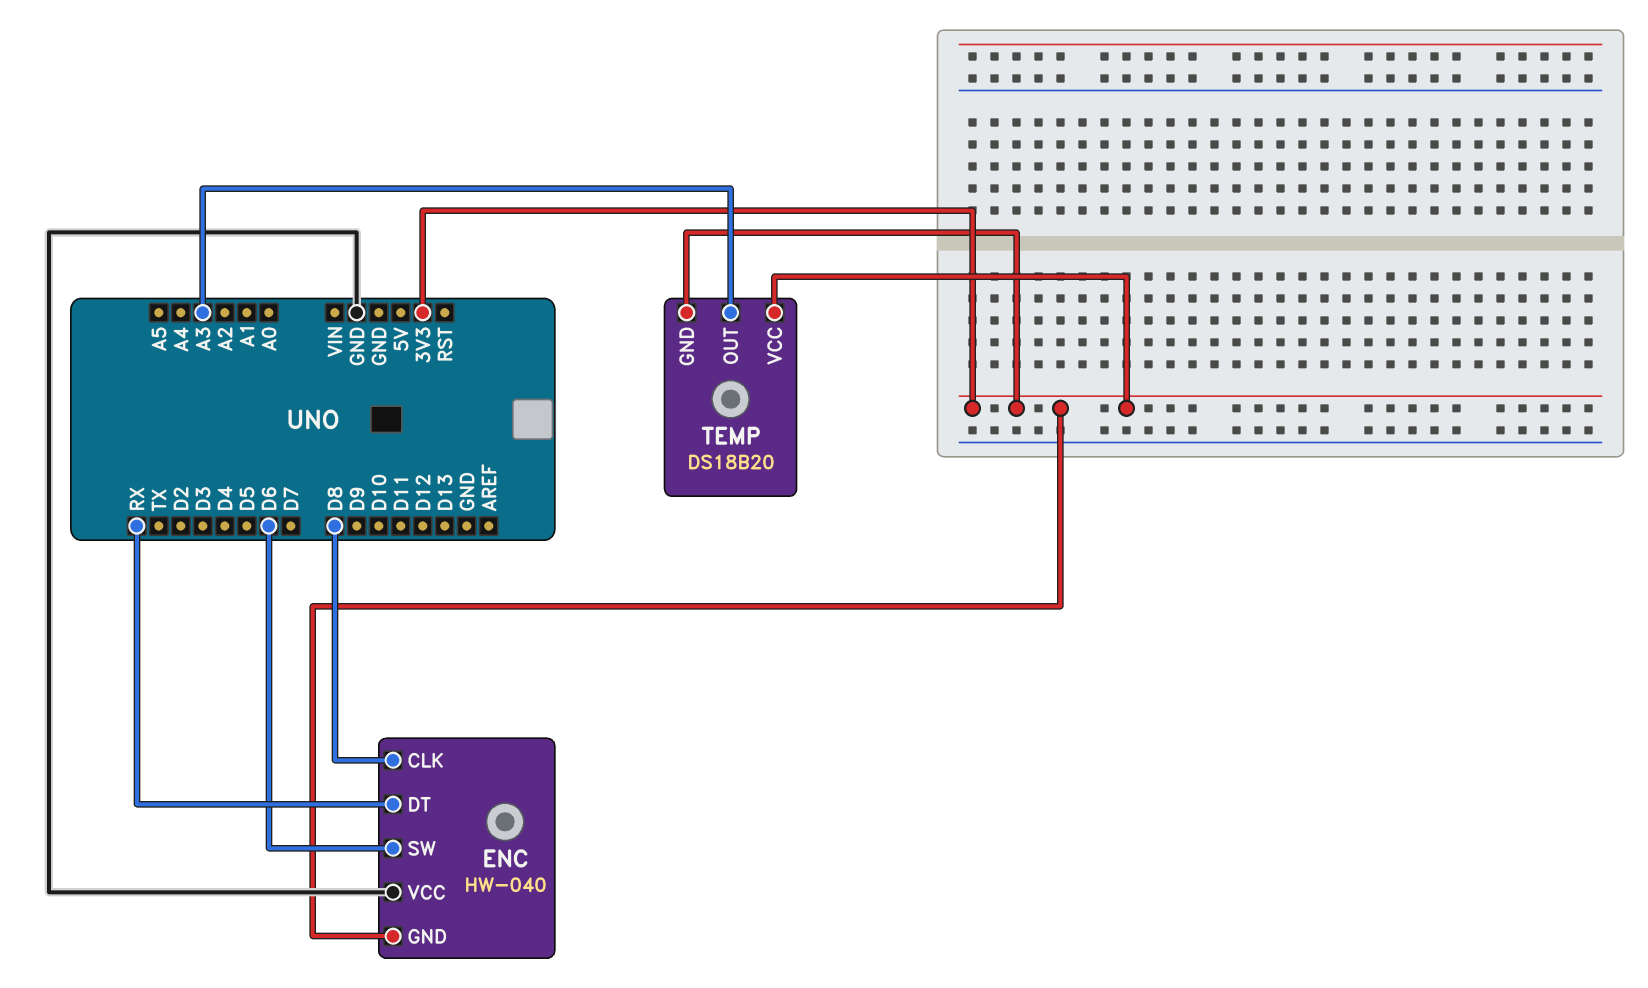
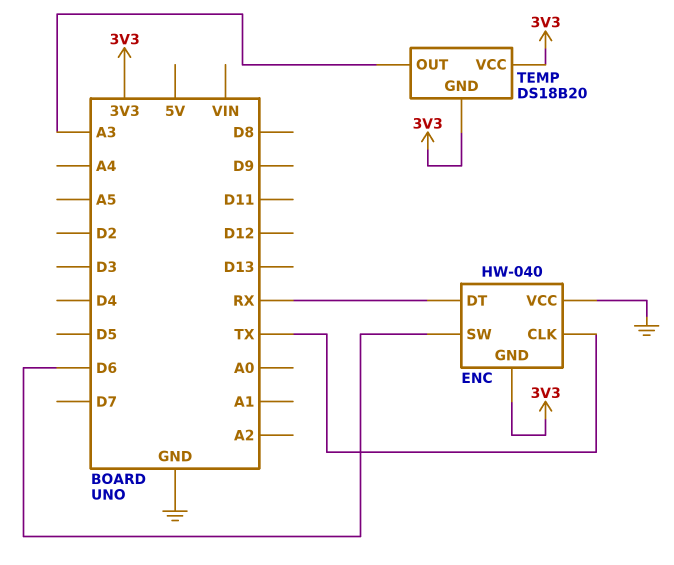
ENC pin CLK: D8 -> TX

